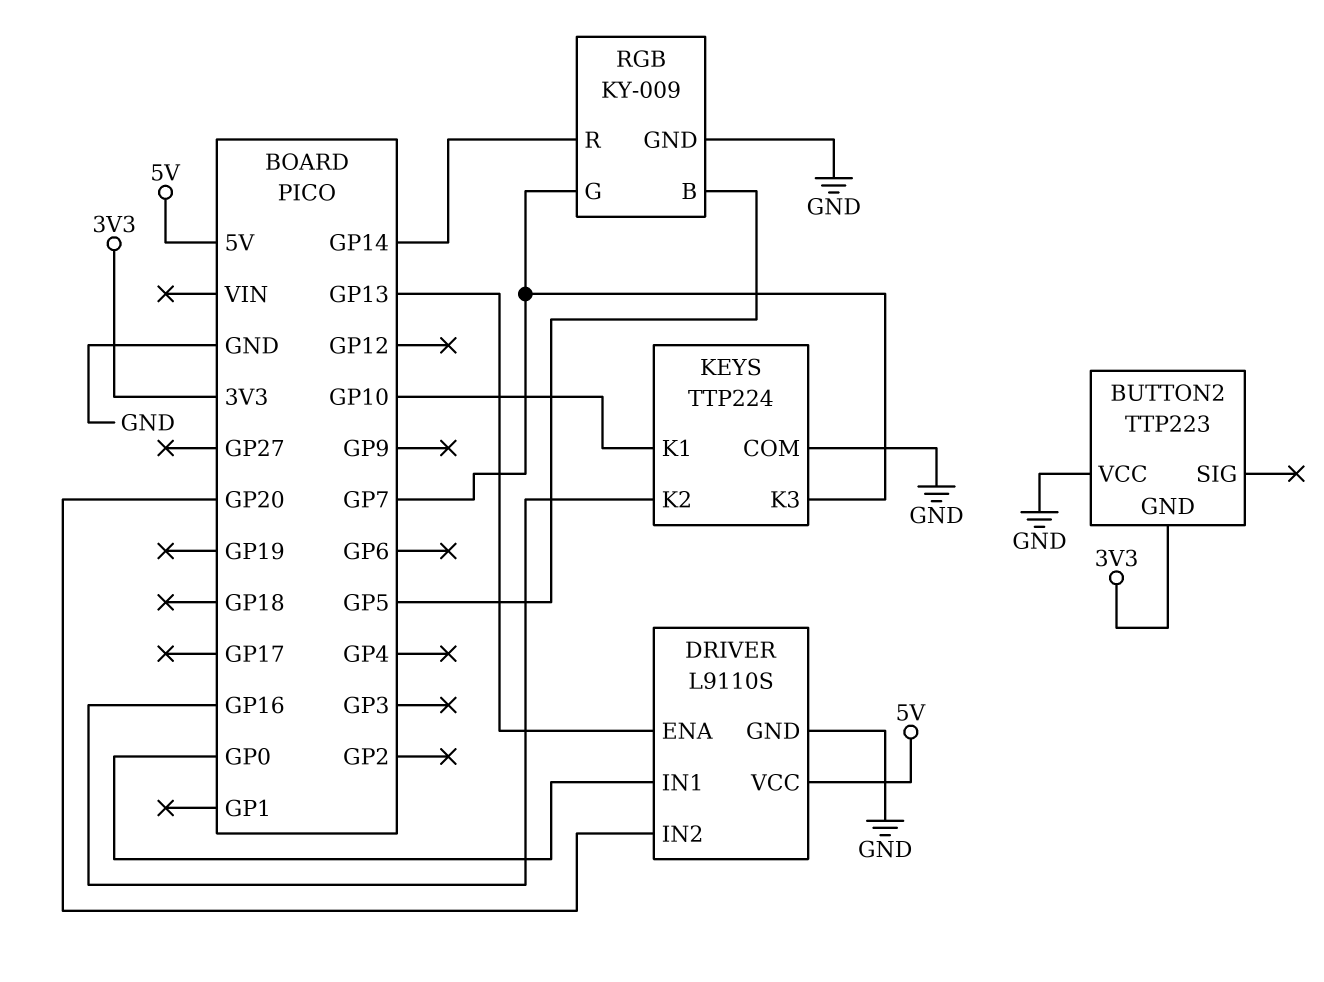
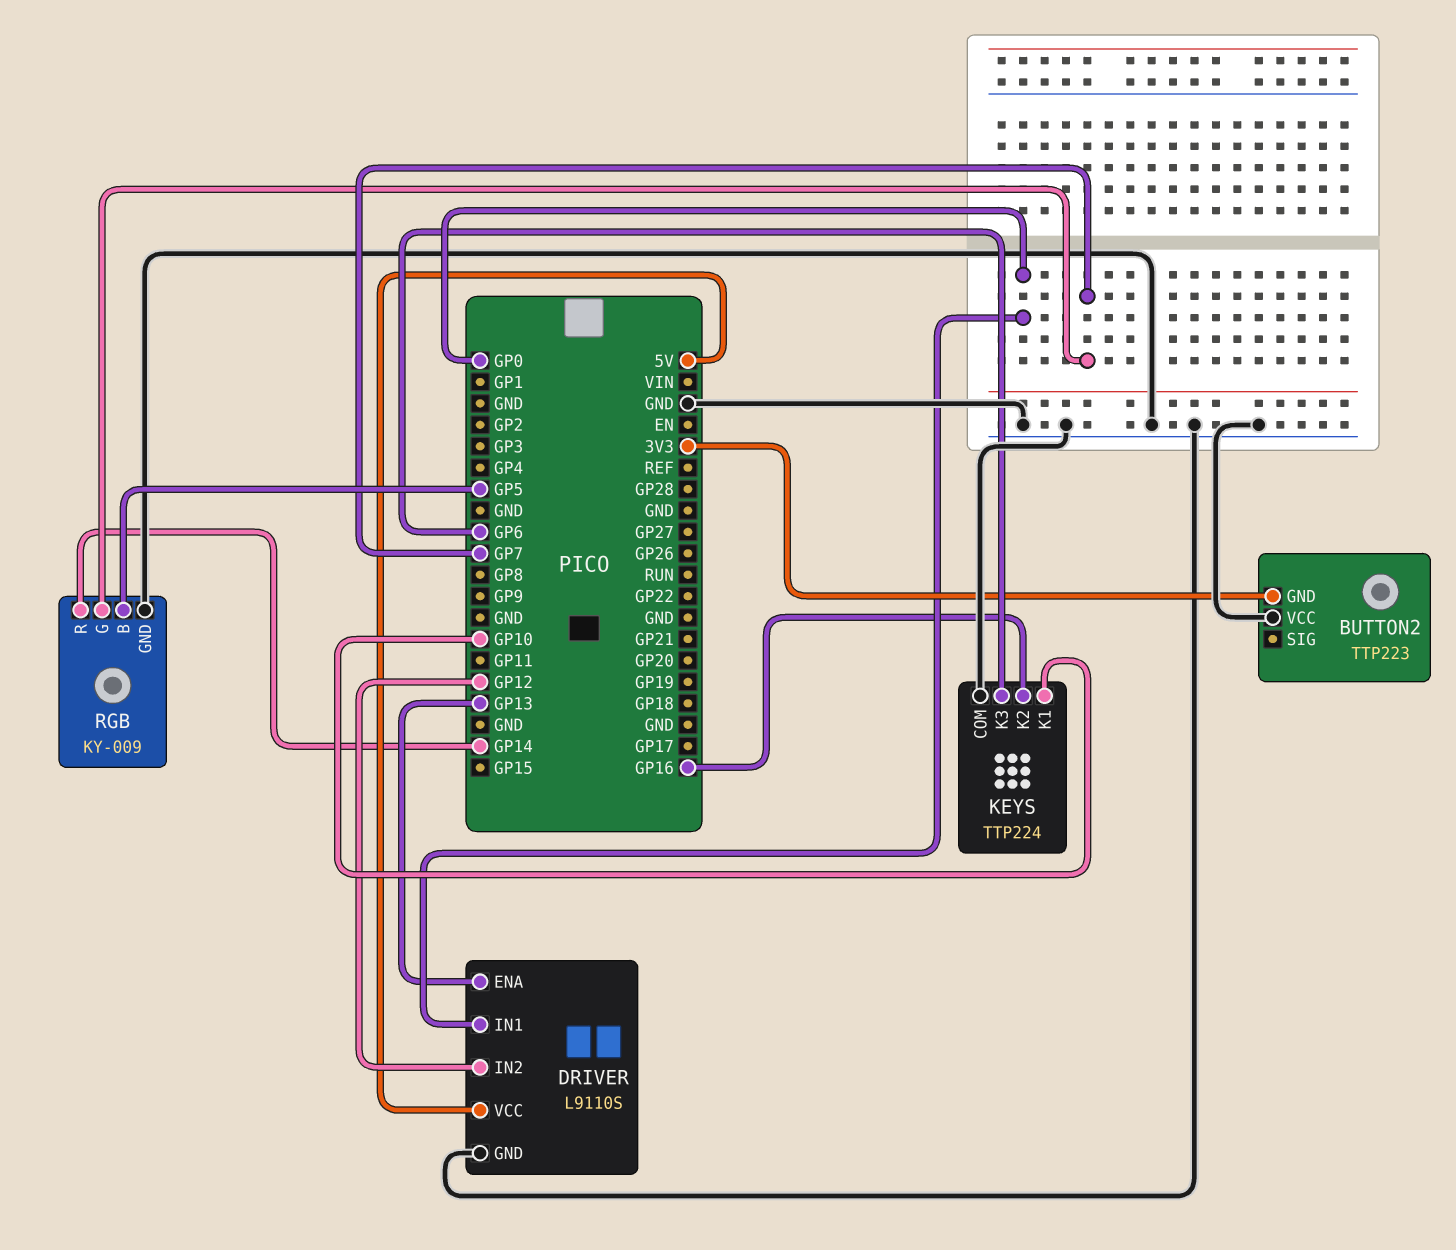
DRIVER pin IN2: GP20 -> GP12
KEYS pin K3: GP7 -> GP6

